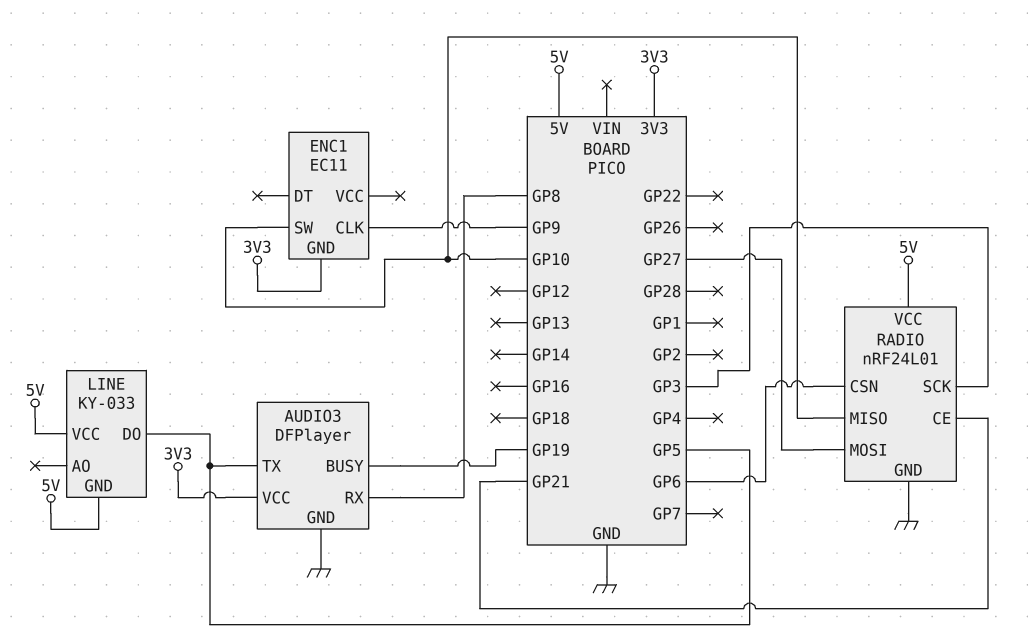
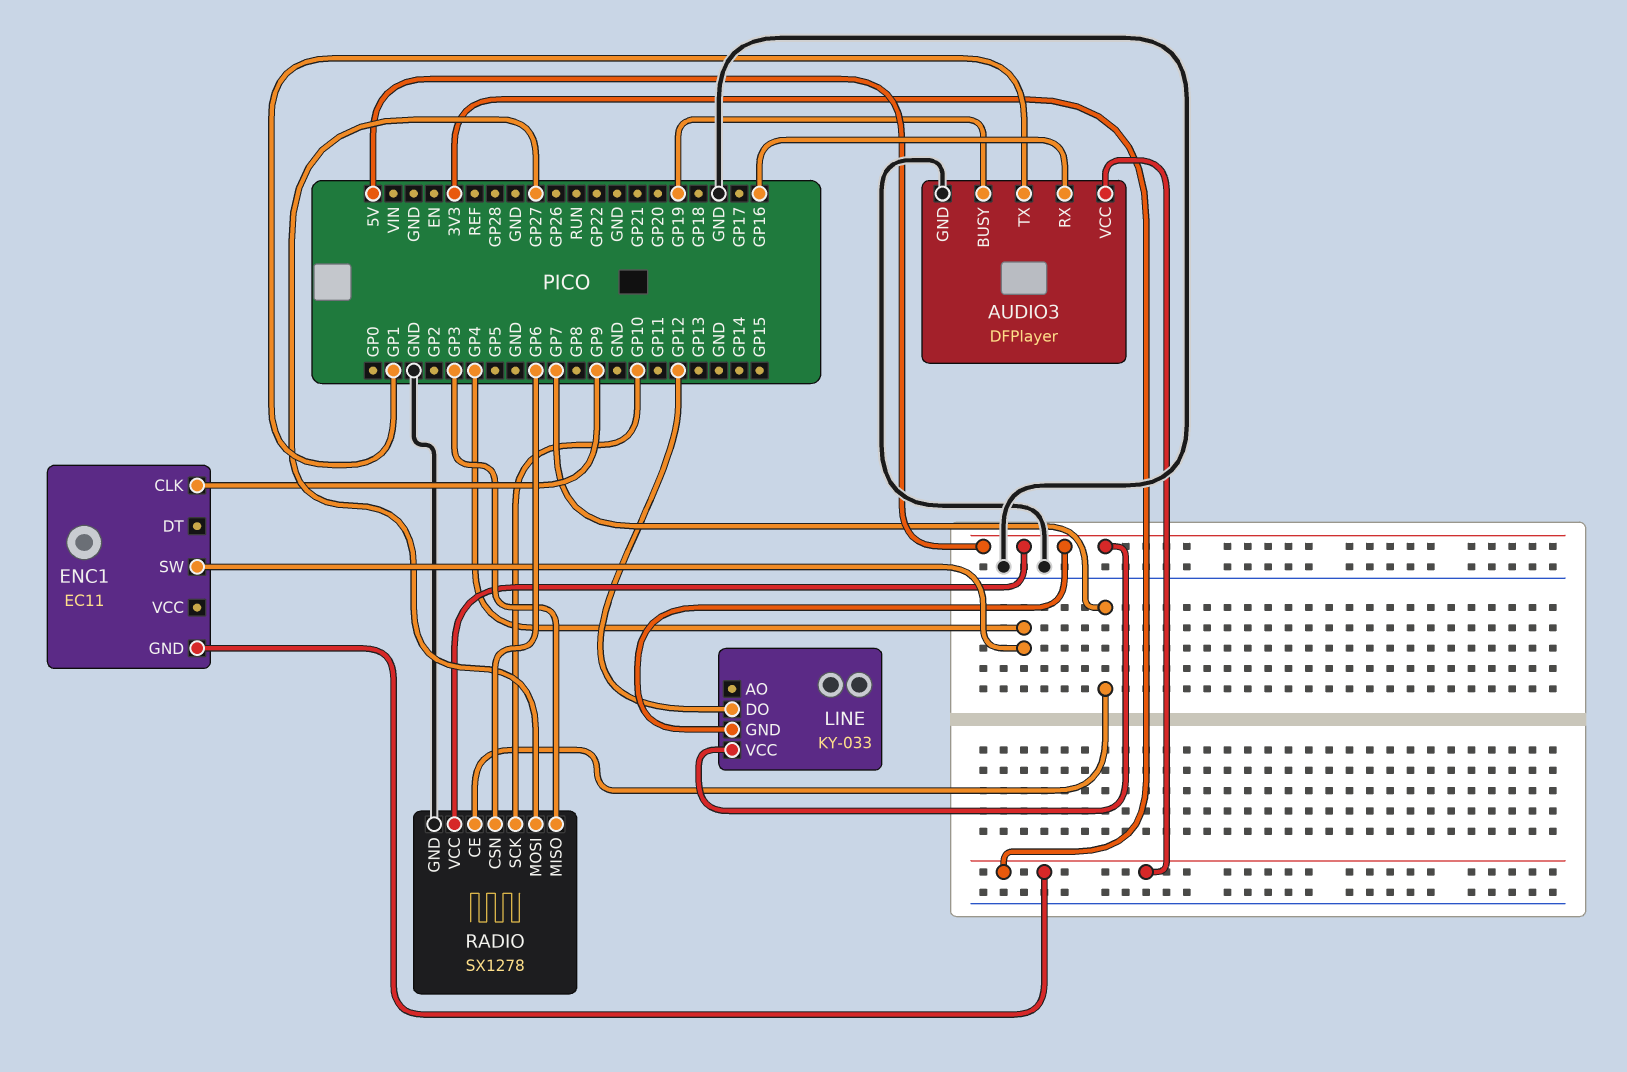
AUDIO3 pin RX: GP8 -> GP16
AUDIO3 pin TX: GP5 -> GP1
ENC1 pin SW: GP10 -> GP4
LINE pin DO: GP5 -> GP12
RADIO: nRF24L01 -> SX1278
RADIO pin CE: GP21 -> GP7
RADIO pin MISO: GP10 -> GP3
RADIO pin SCK: GP3 -> GP10

